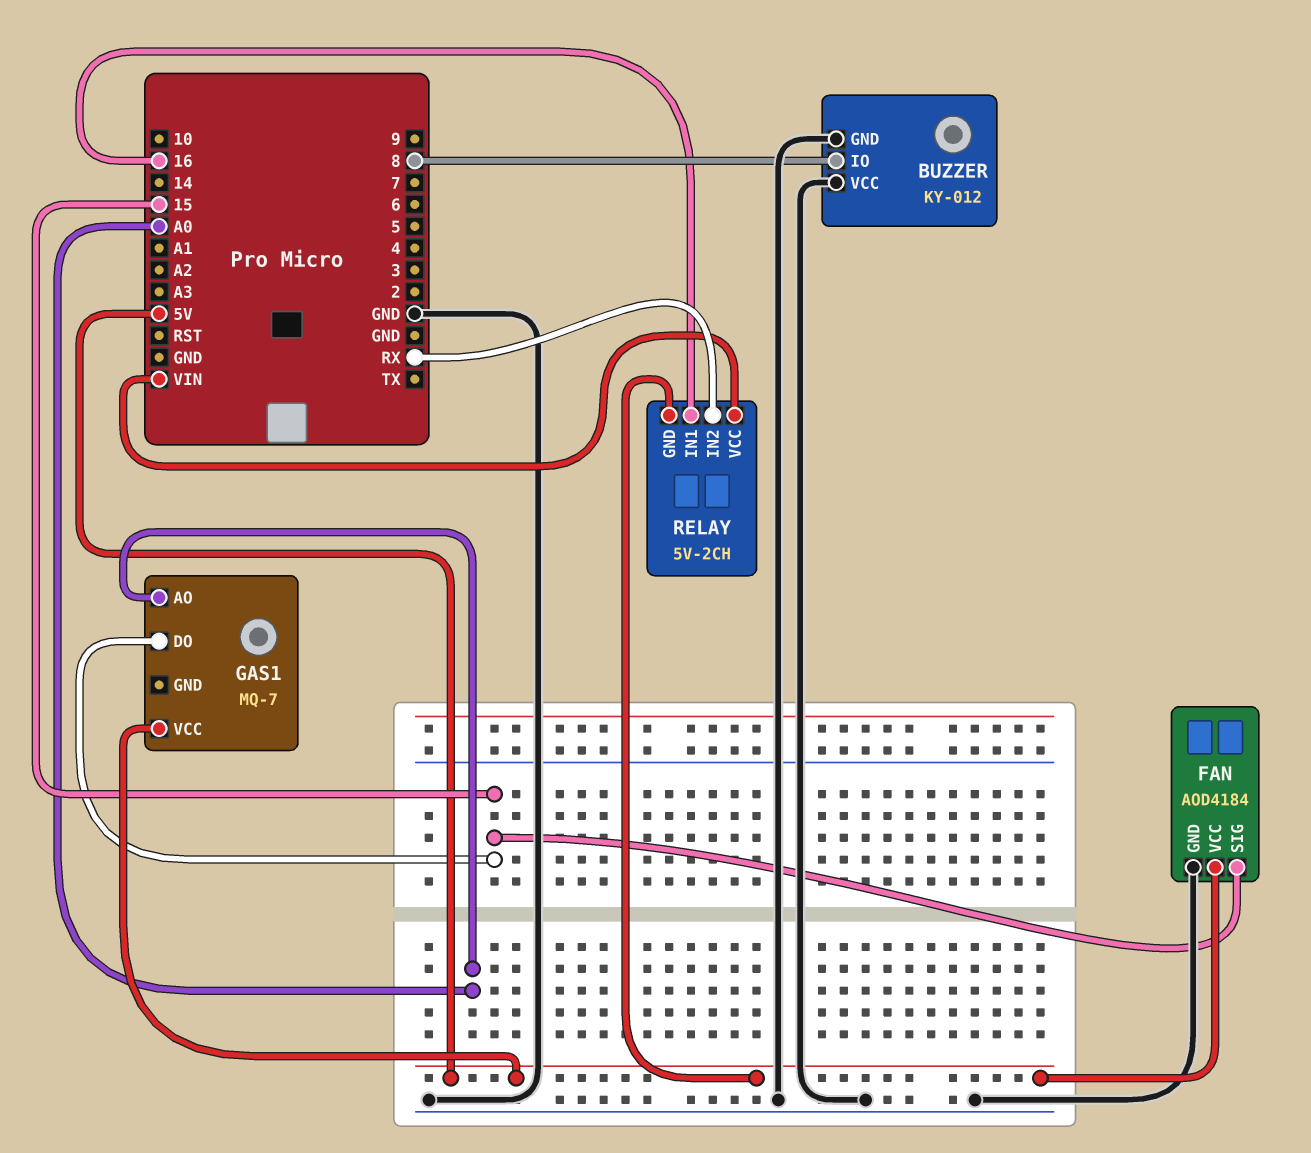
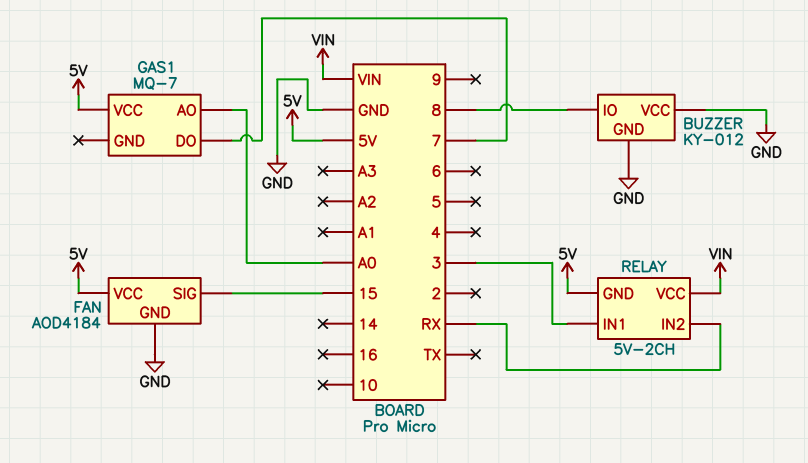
GAS1 pin DO: 15 -> 7
RELAY pin IN1: 16 -> 3

